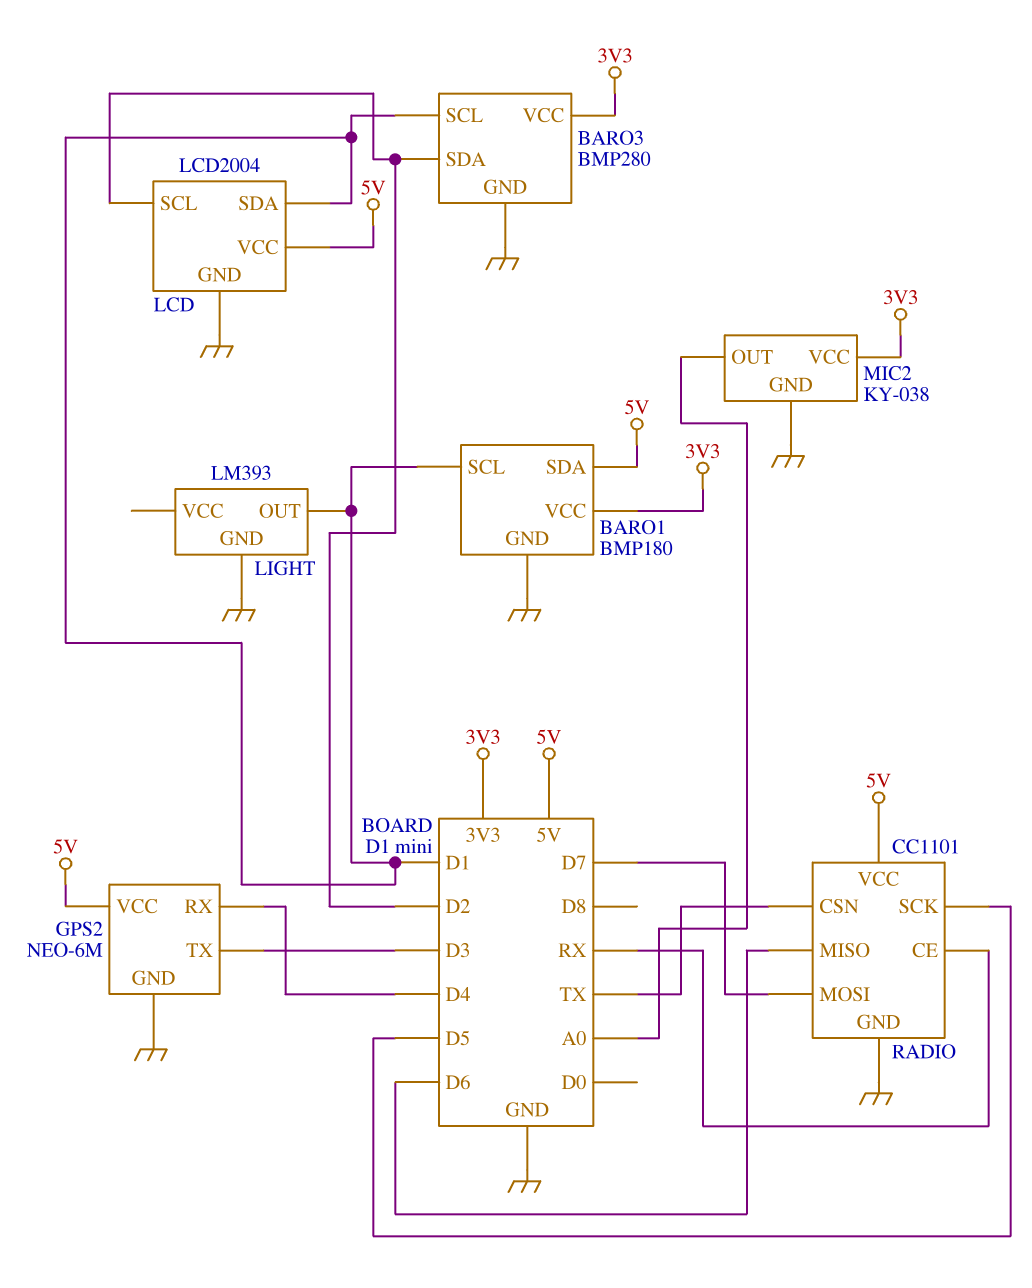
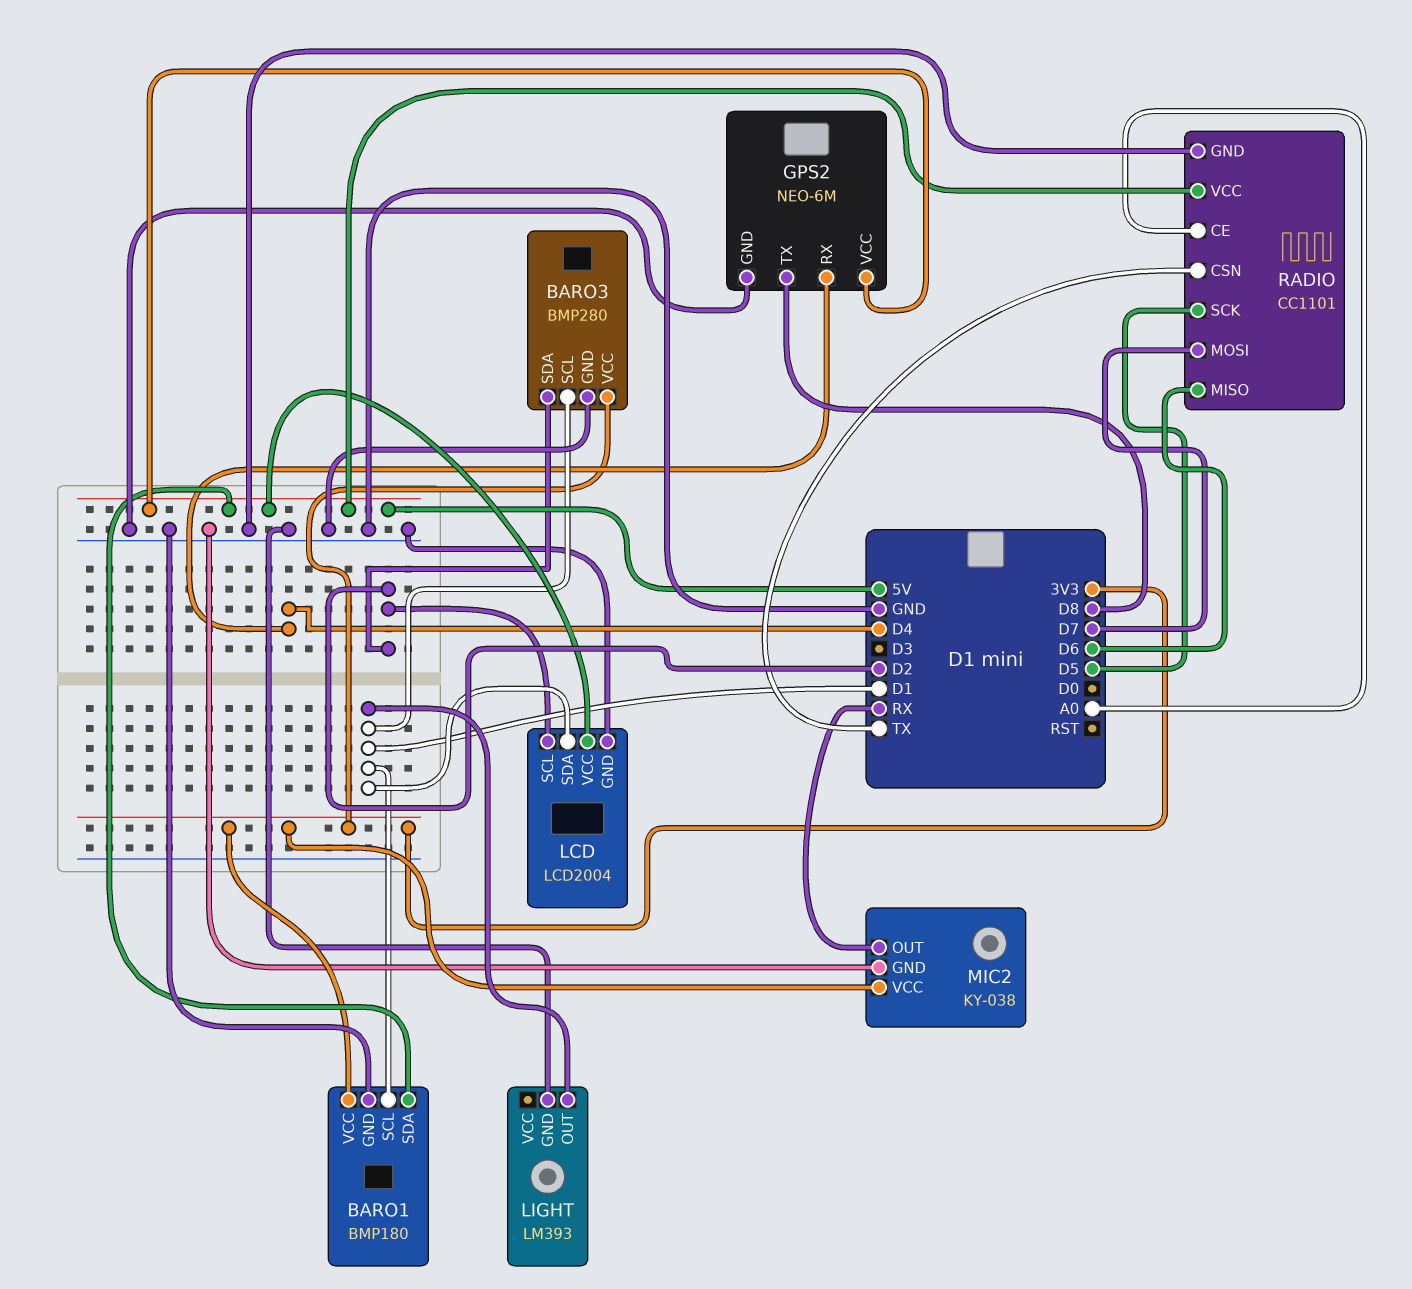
GPS2 pin TX: D3 -> D8
MIC2 pin OUT: A0 -> RX
RADIO pin CE: RX -> A0

